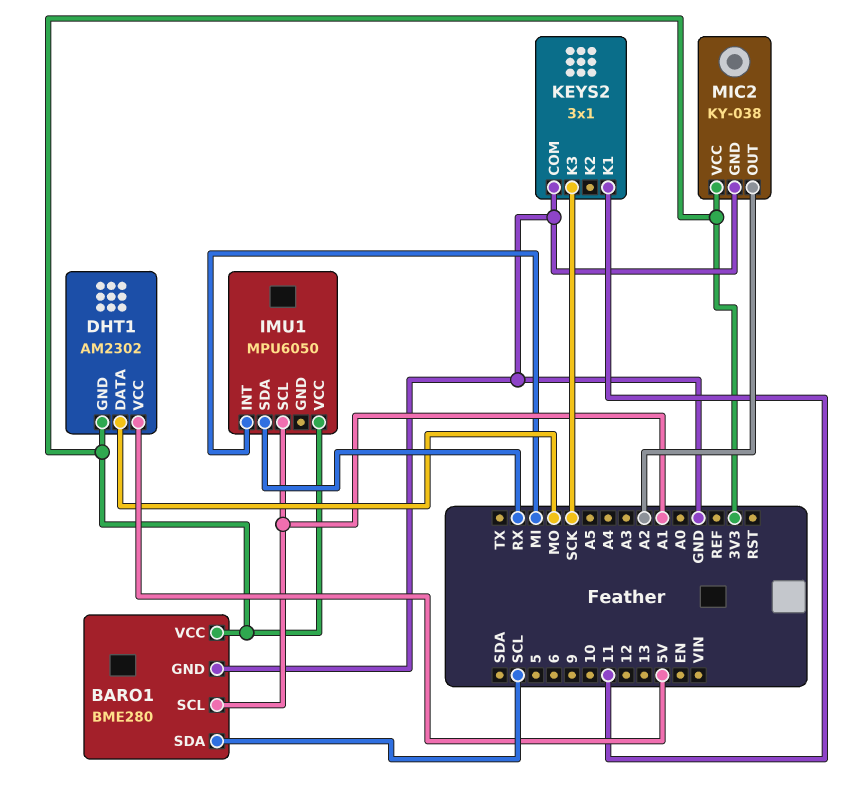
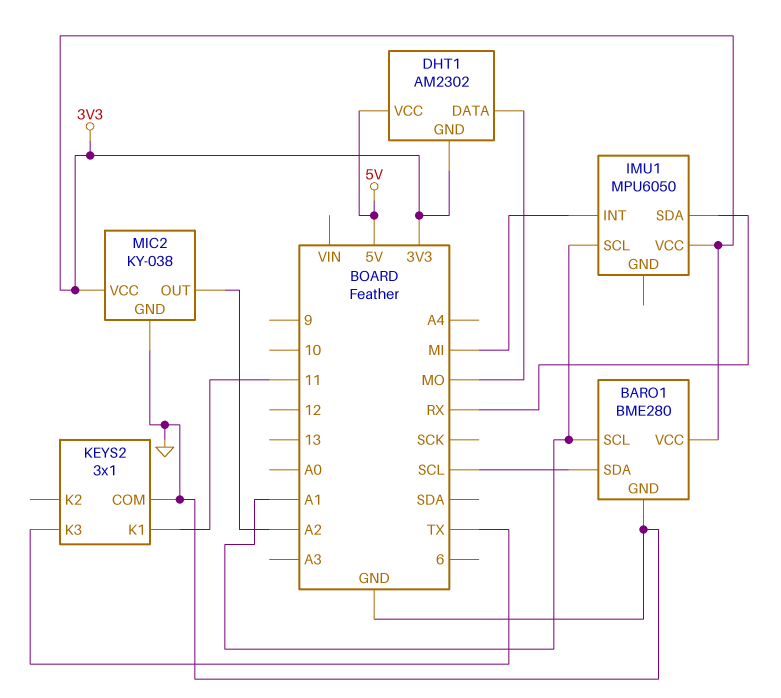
KEYS2 pin K3: SCK -> TX

